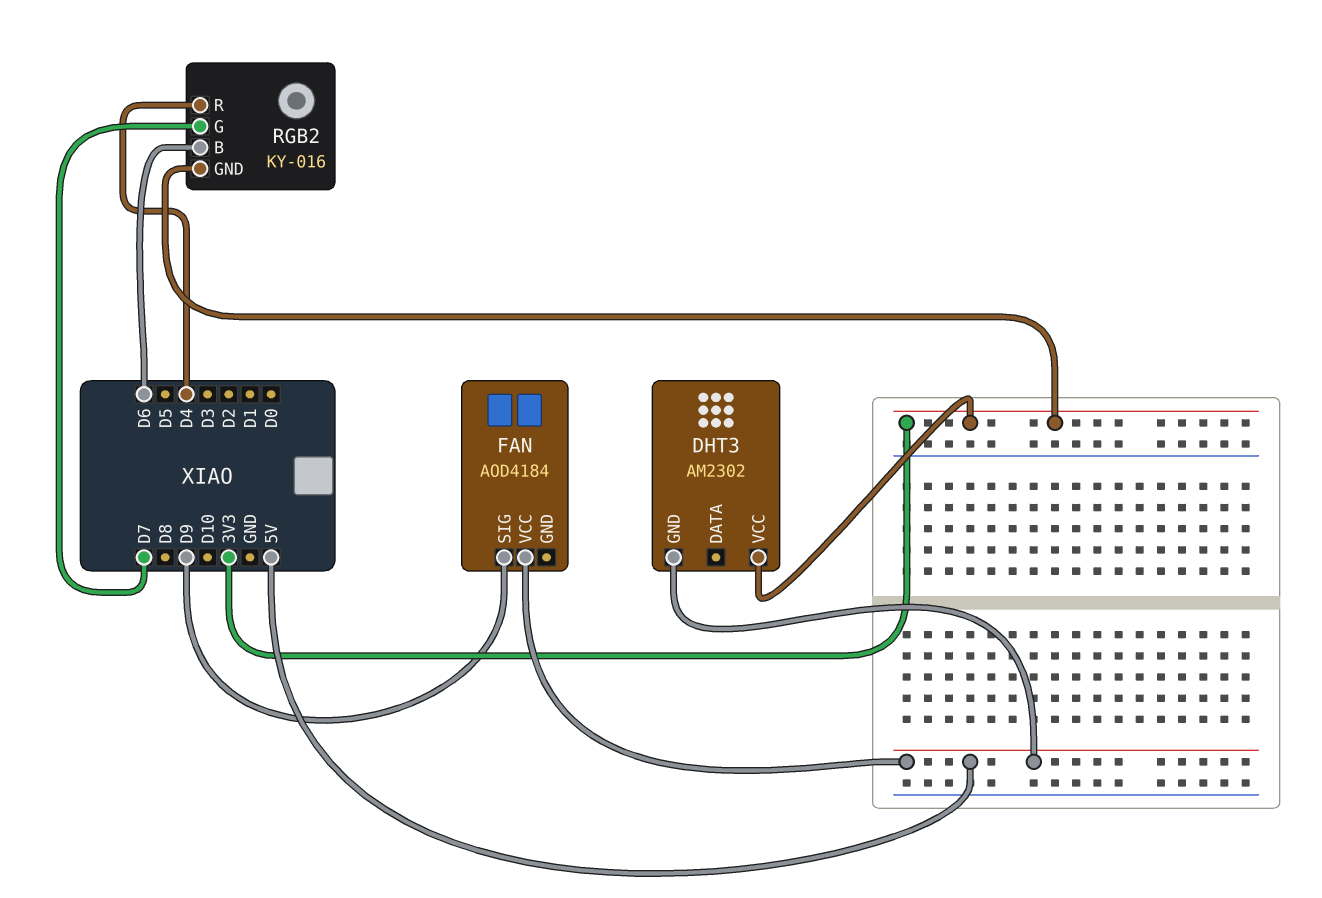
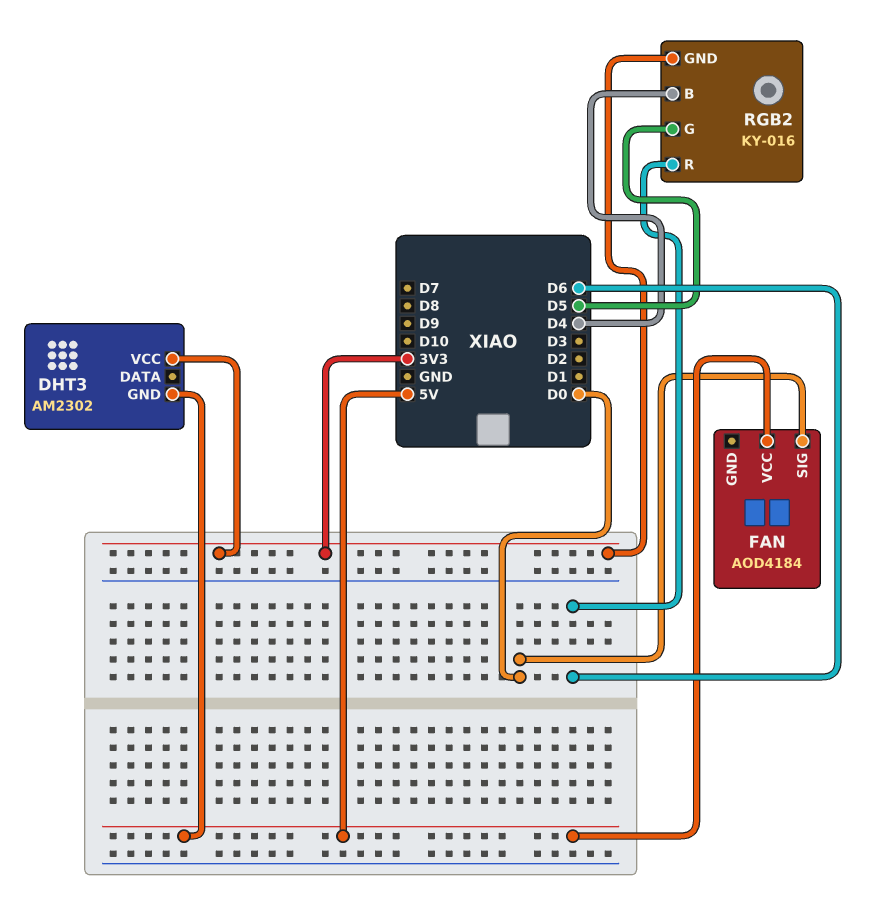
FAN pin SIG: D9 -> D0
RGB2 pin B: D6 -> D4
RGB2 pin G: D7 -> D5
RGB2 pin R: D4 -> D6

